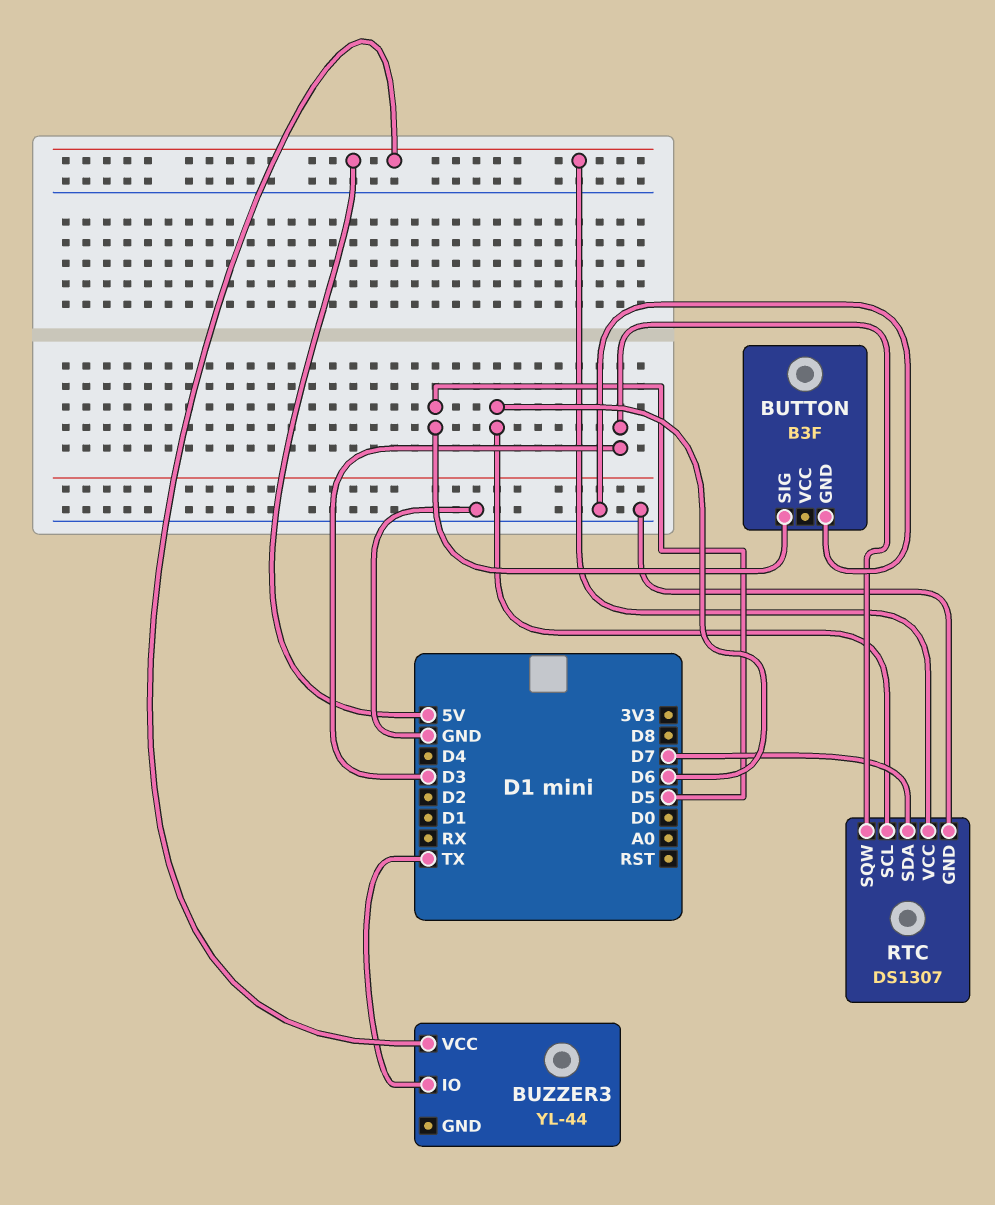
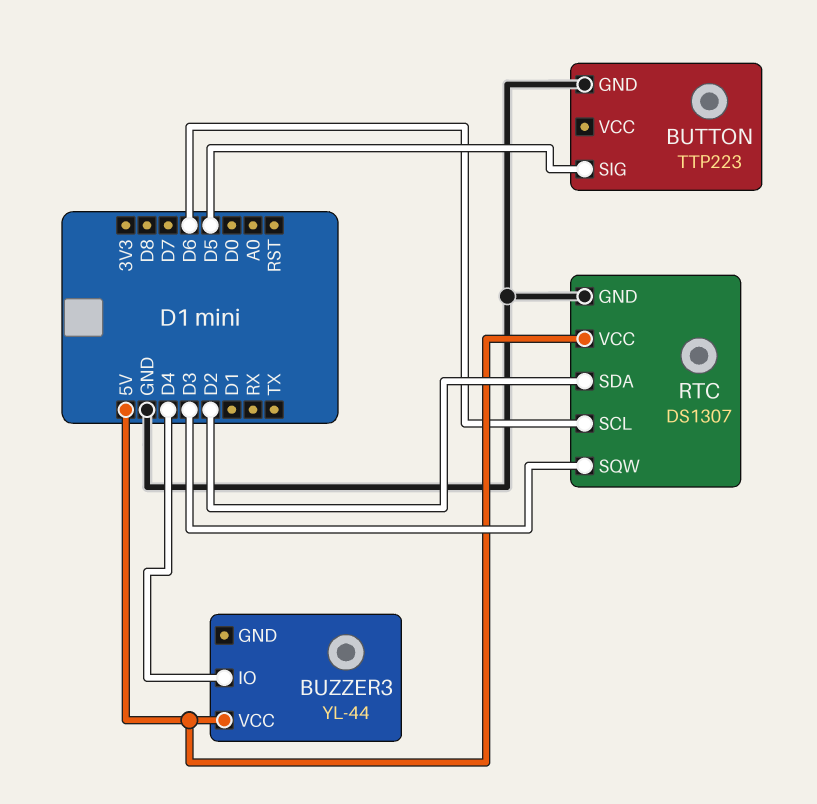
BUTTON: B3F -> TTP223
BUZZER3 pin IO: TX -> D4
RTC pin SDA: D7 -> D2

